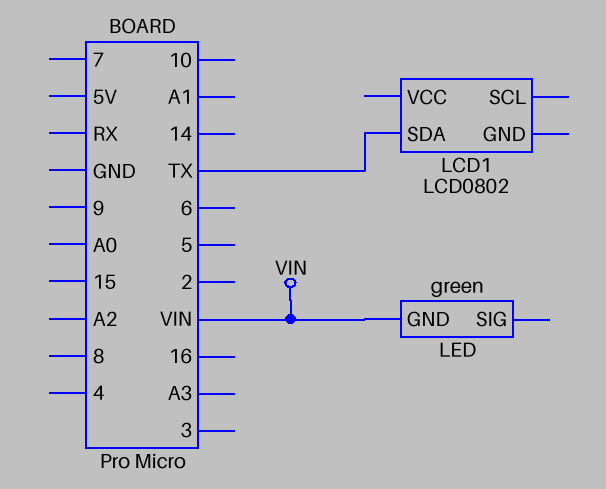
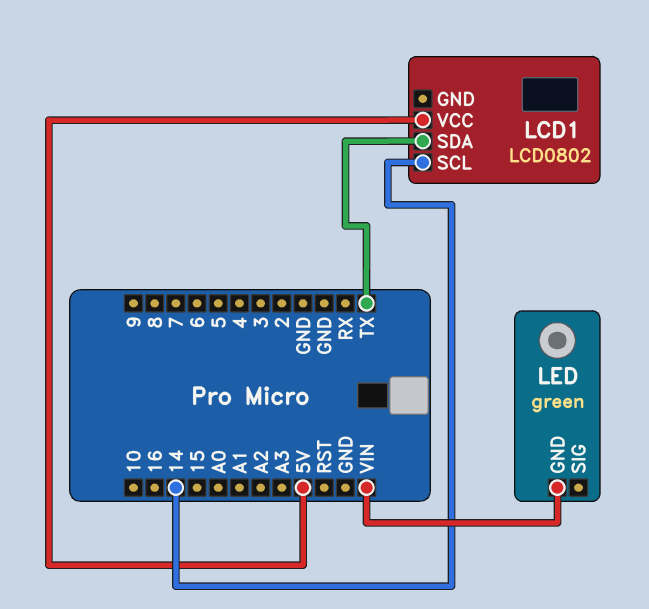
LCD1 pin SCL: none -> 14
LCD1 pin VCC: none -> 5V

